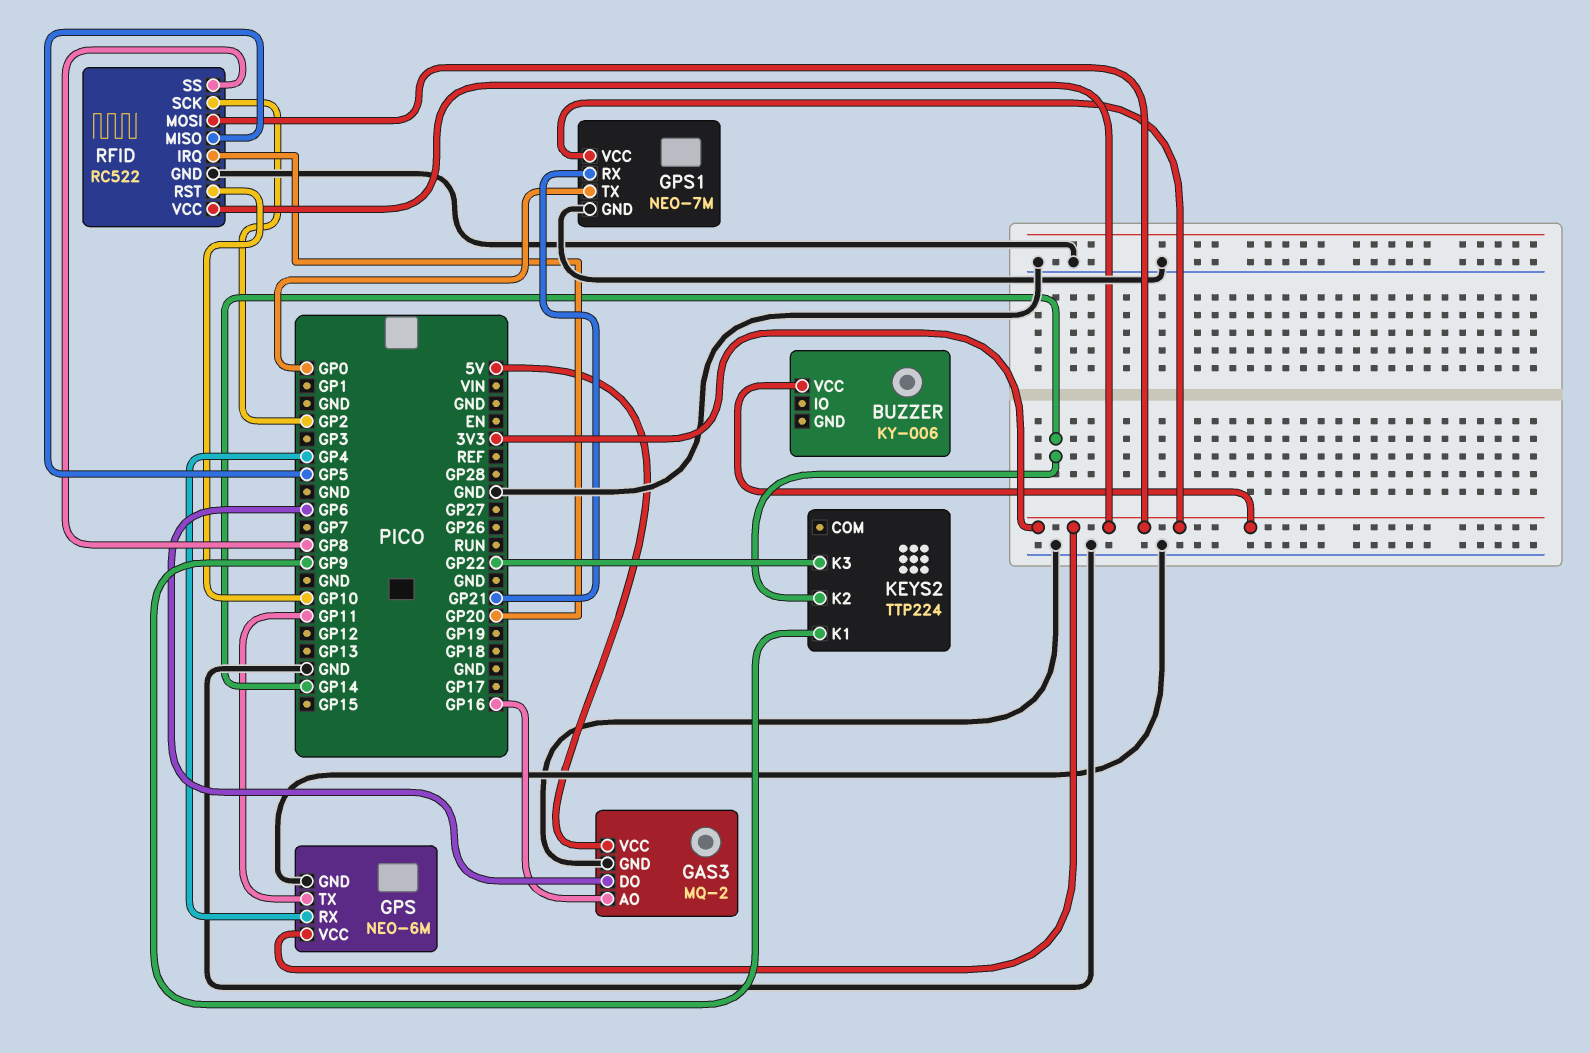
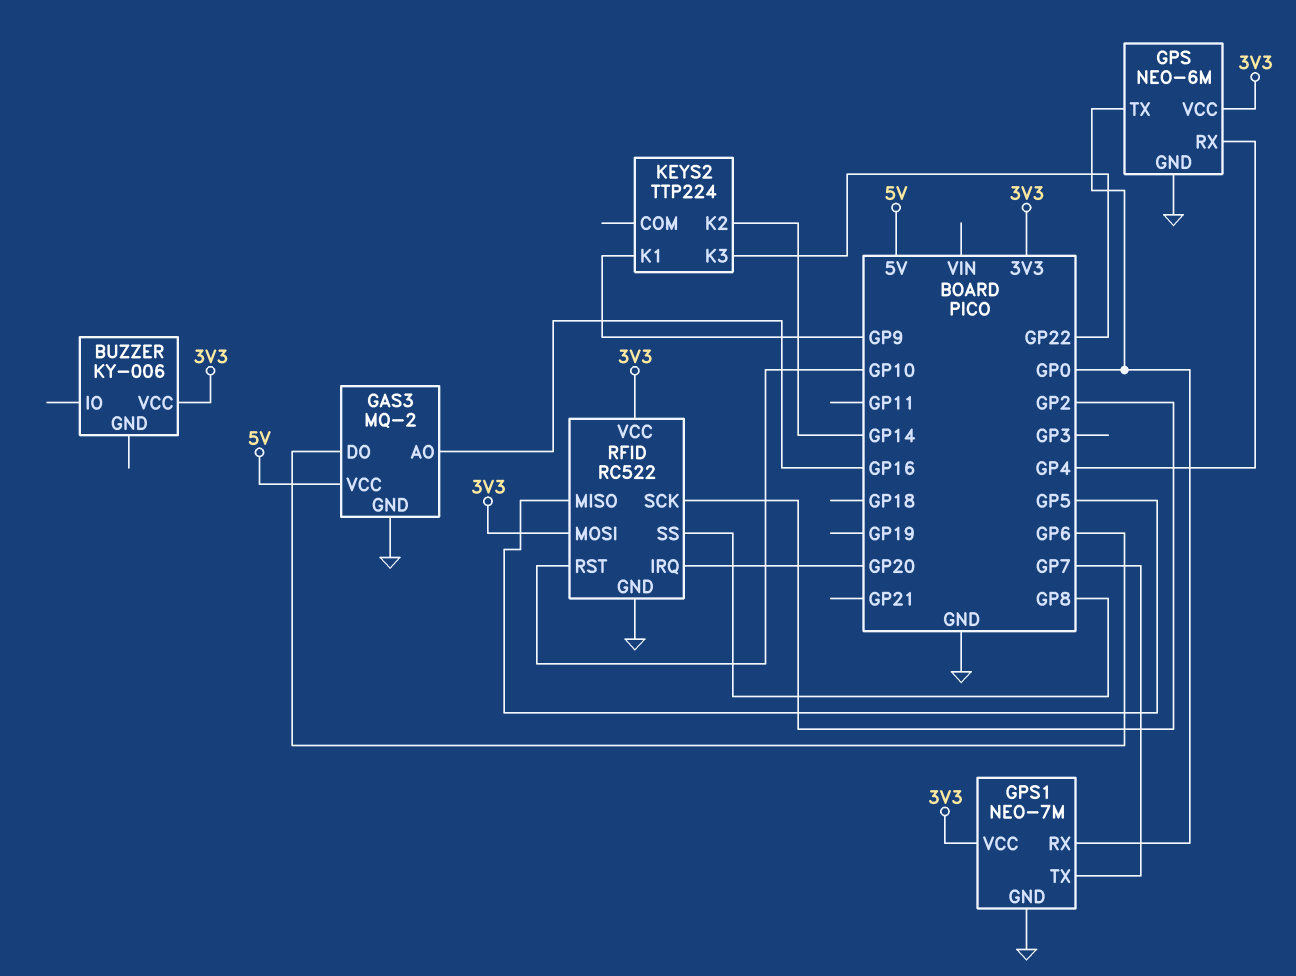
GPS pin TX: GP11 -> GP0
GPS1 pin RX: GP21 -> GP0
GPS1 pin TX: GP0 -> GP7

